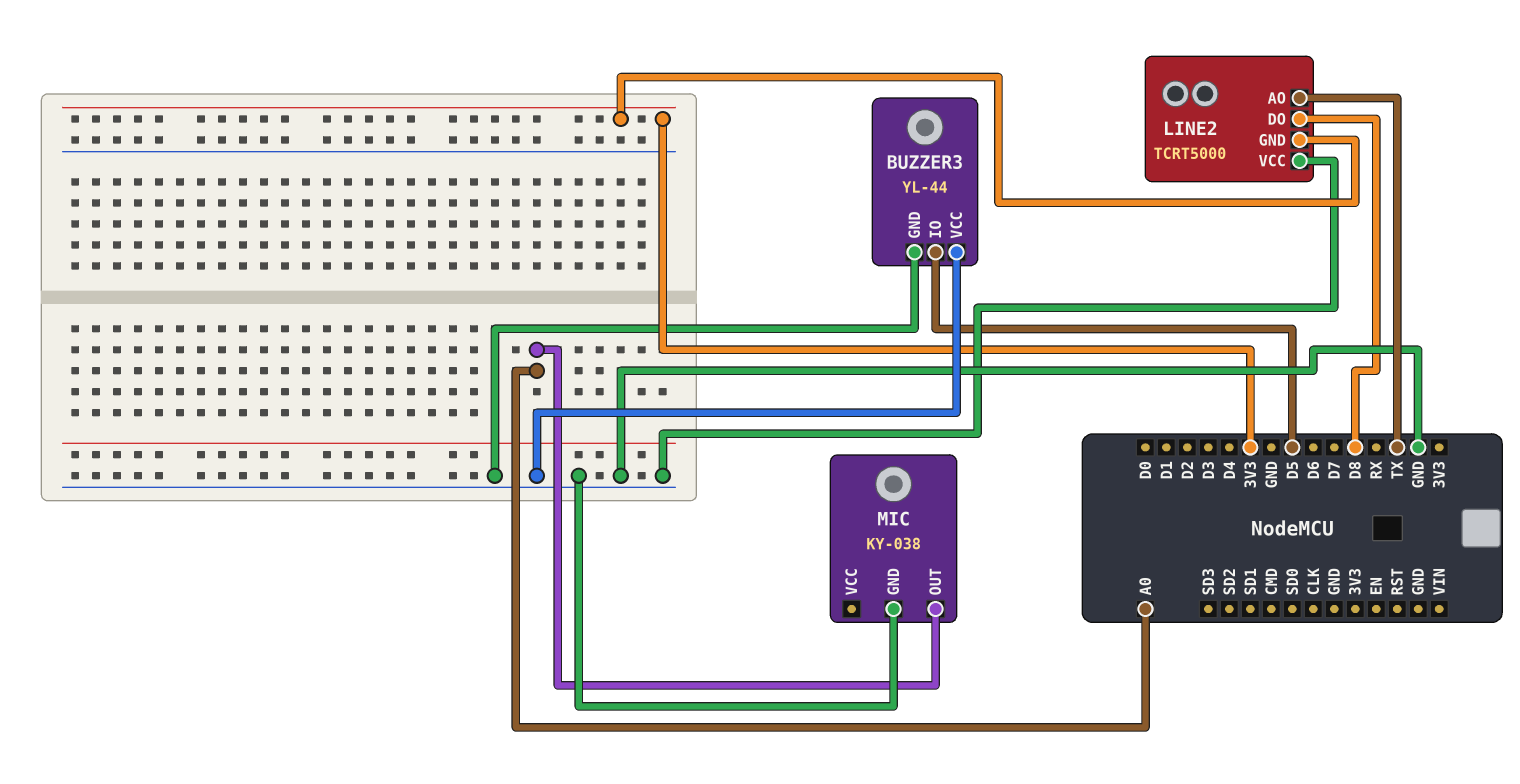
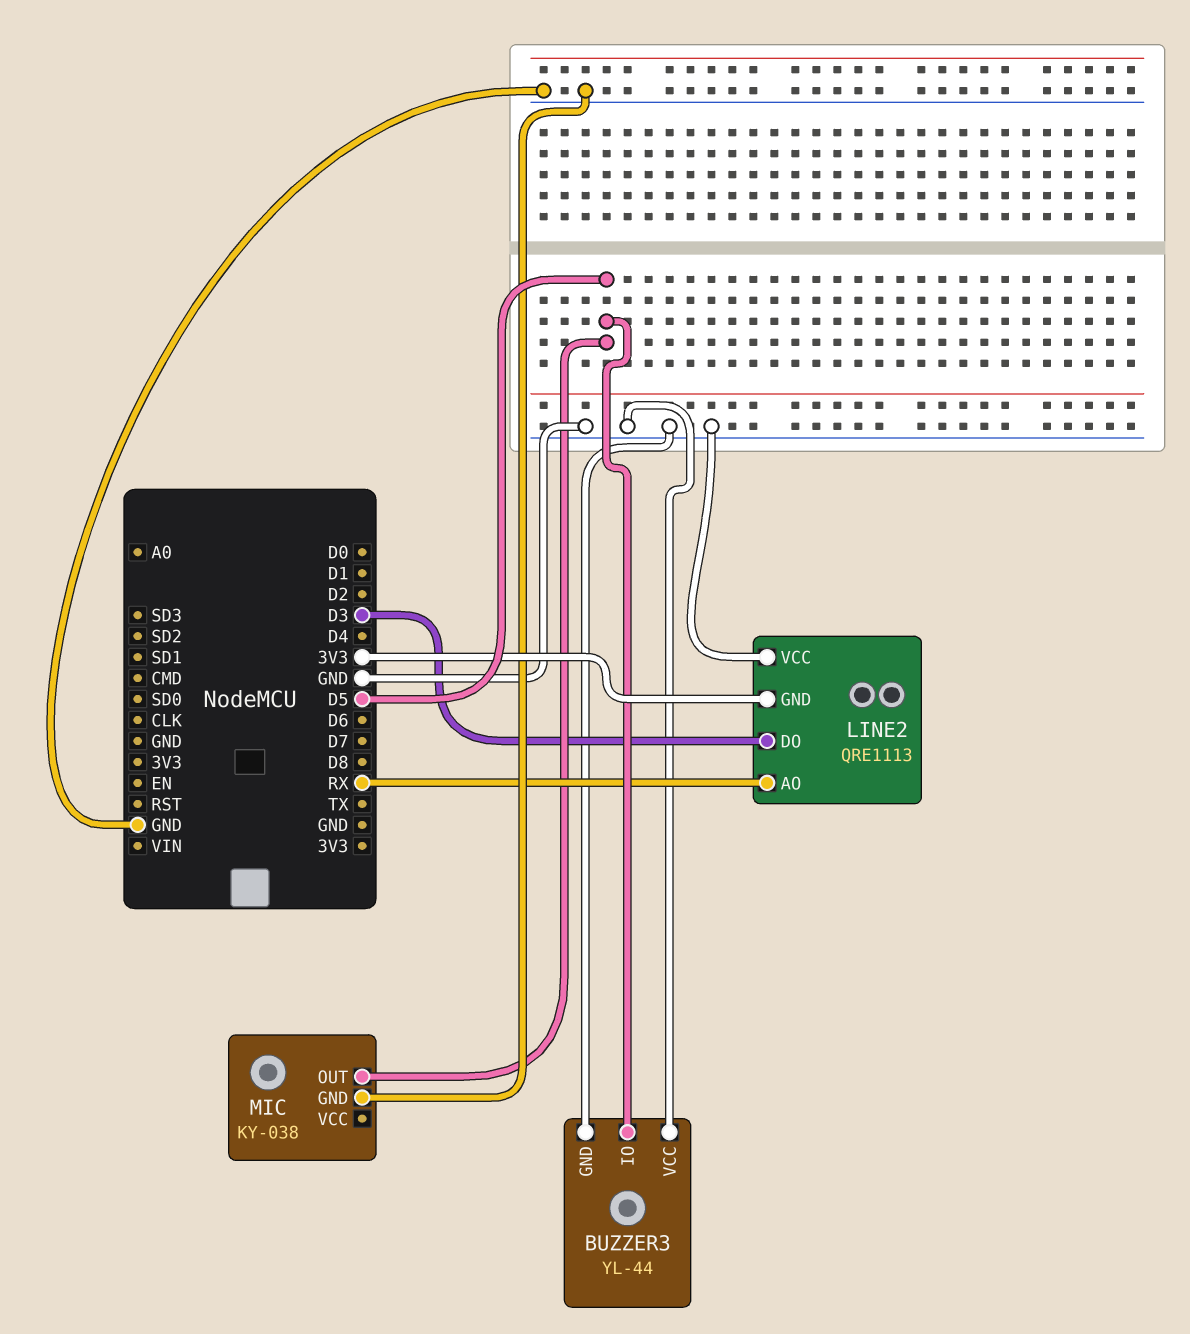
LINE2: TCRT5000 -> QRE1113
LINE2 pin AO: TX -> RX
LINE2 pin DO: D8 -> D3
MIC pin OUT: A0 -> D5

